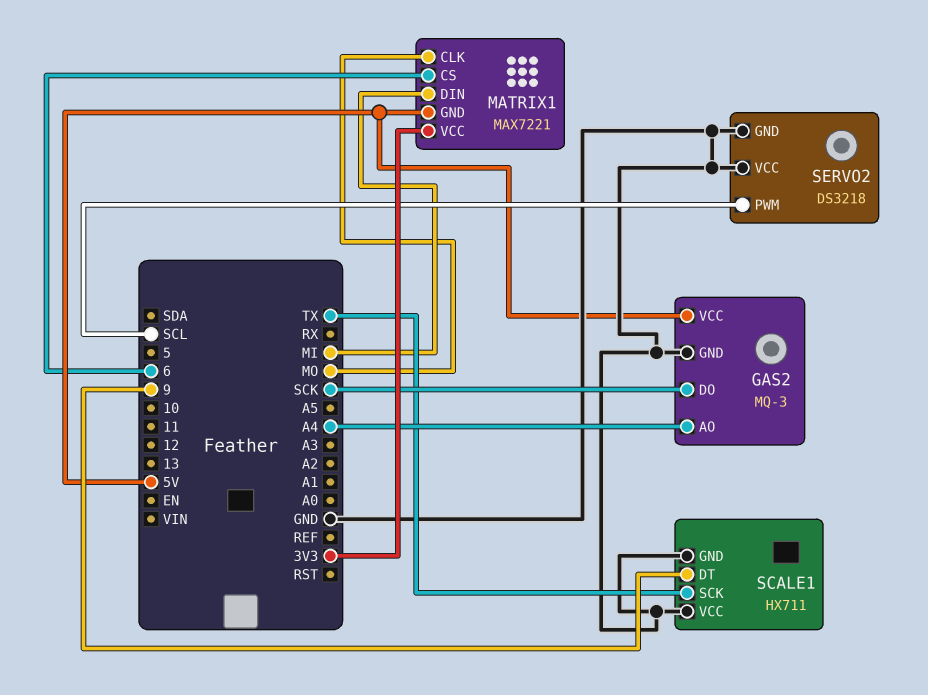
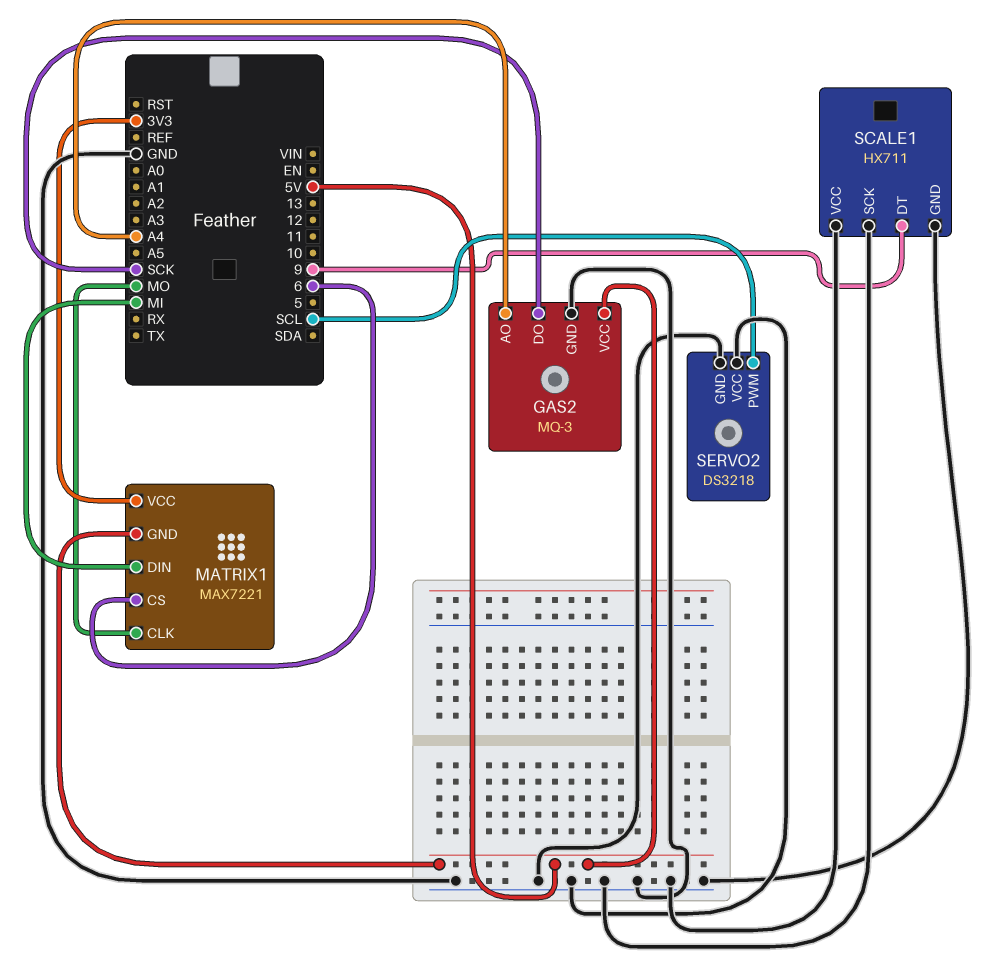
SCALE1 pin SCK: TX -> GND

